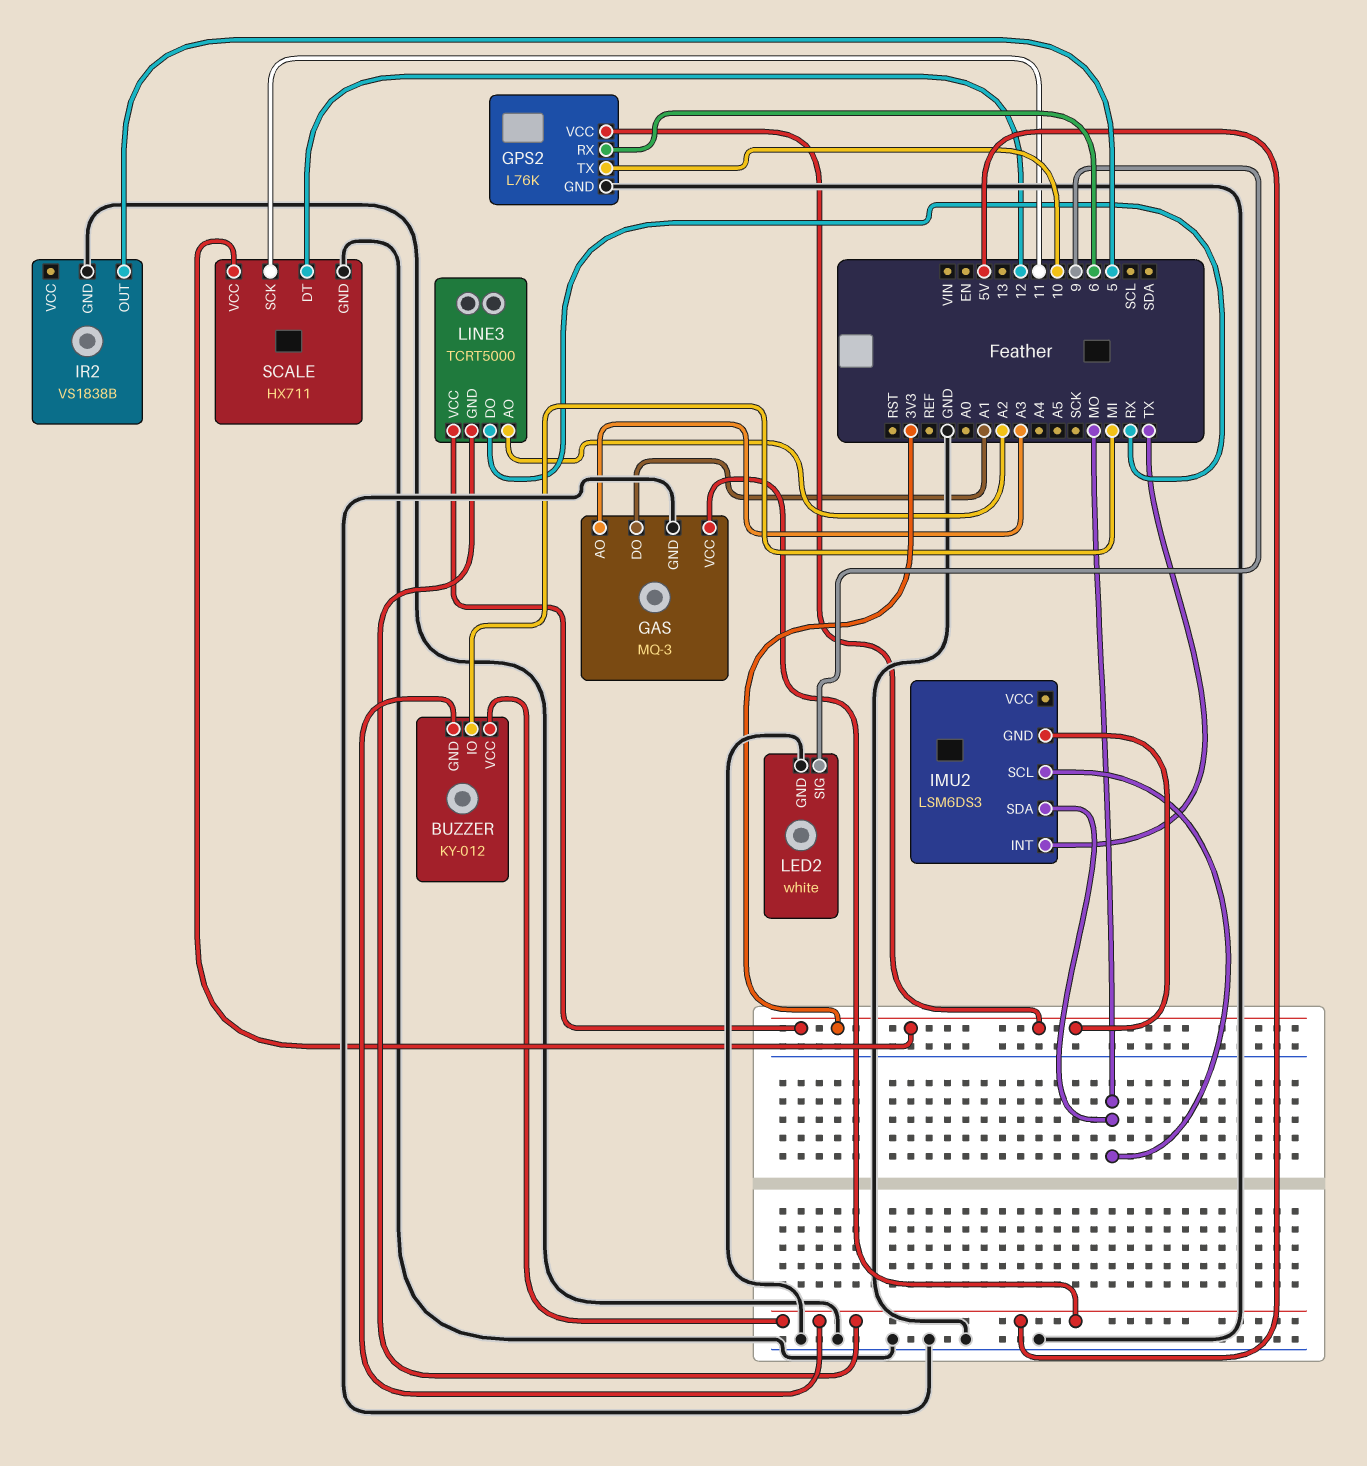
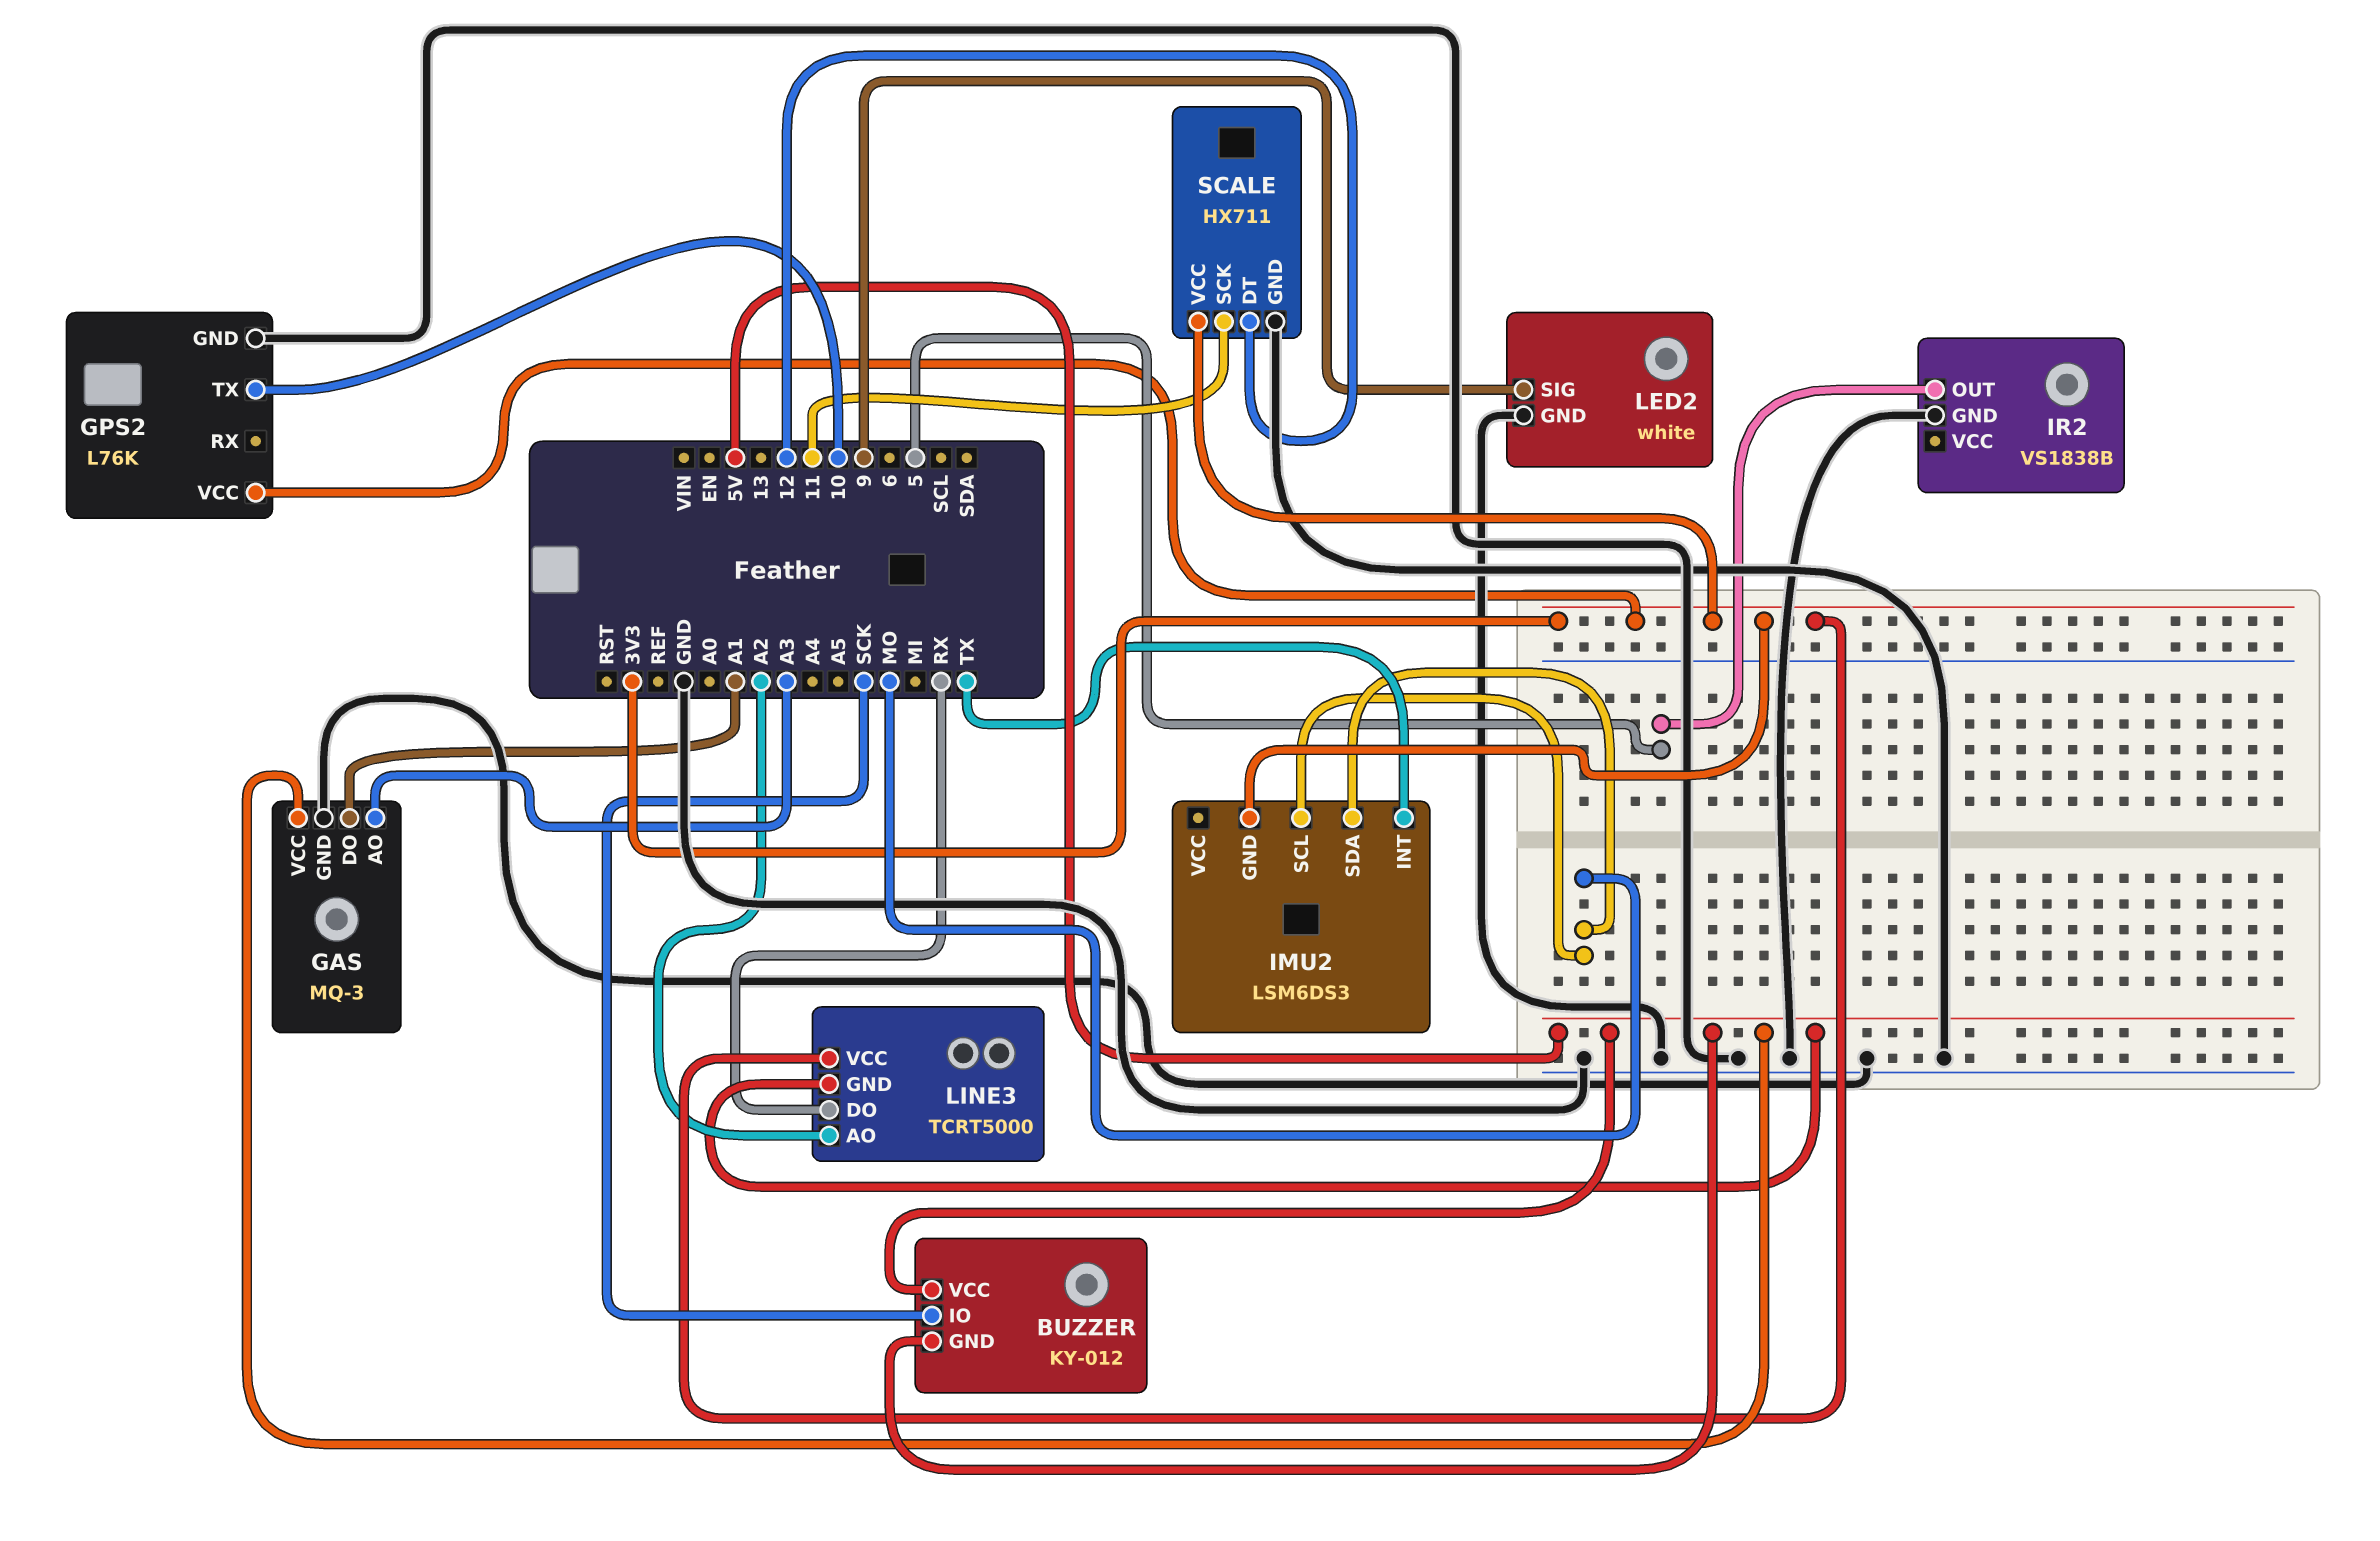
BUZZER pin IO: MI -> SCK
GPS2 pin RX: 6 -> none

